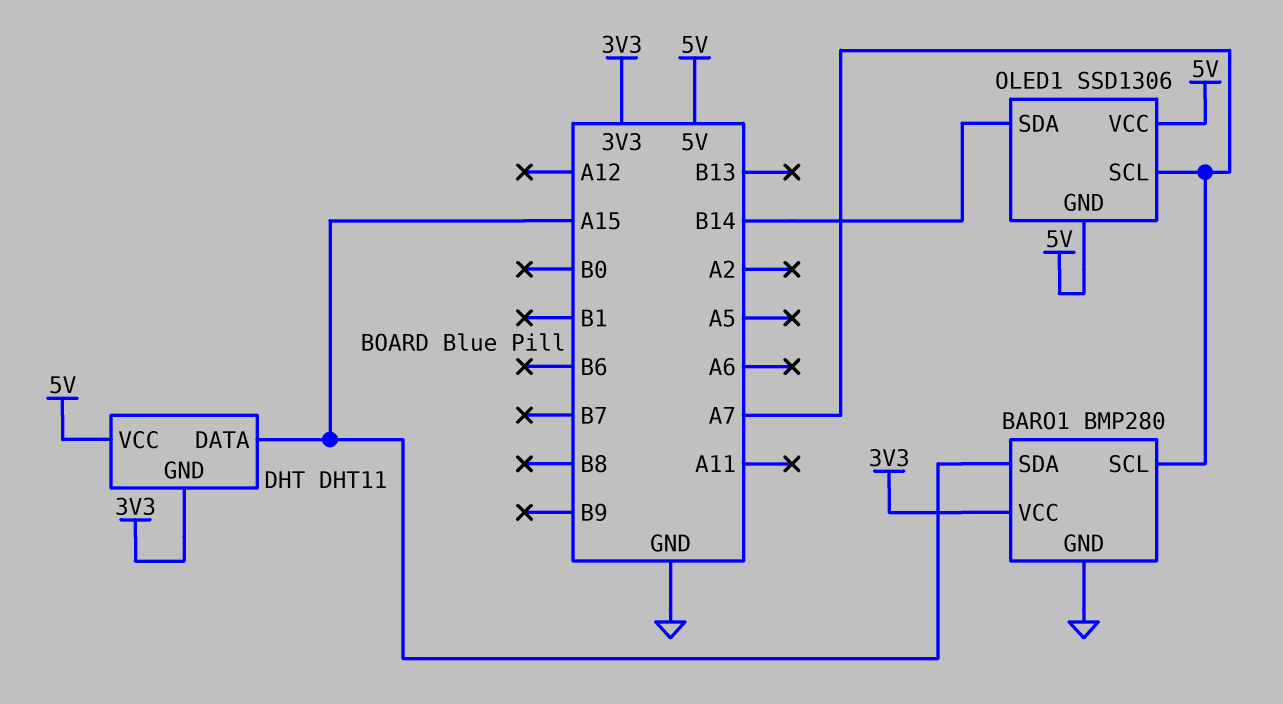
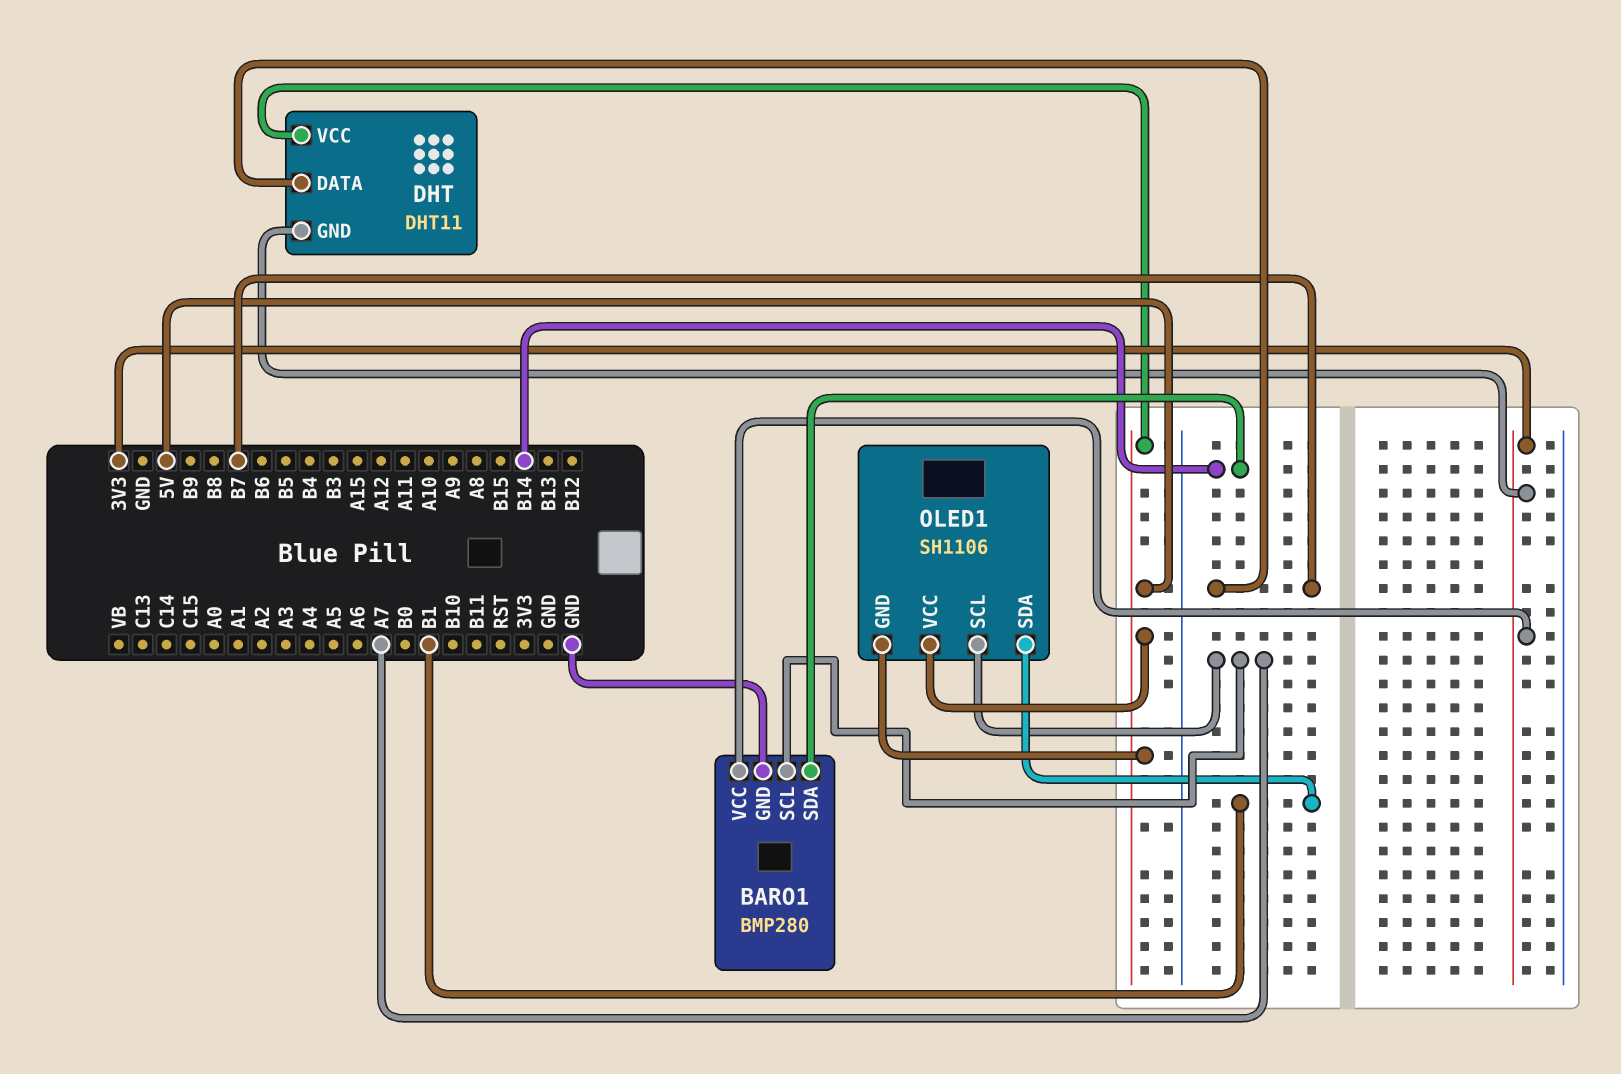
BARO1 pin SDA: A15 -> B14
DHT pin DATA: A15 -> B7
OLED1: SSD1306 -> SH1106
OLED1 pin SDA: B14 -> B1

